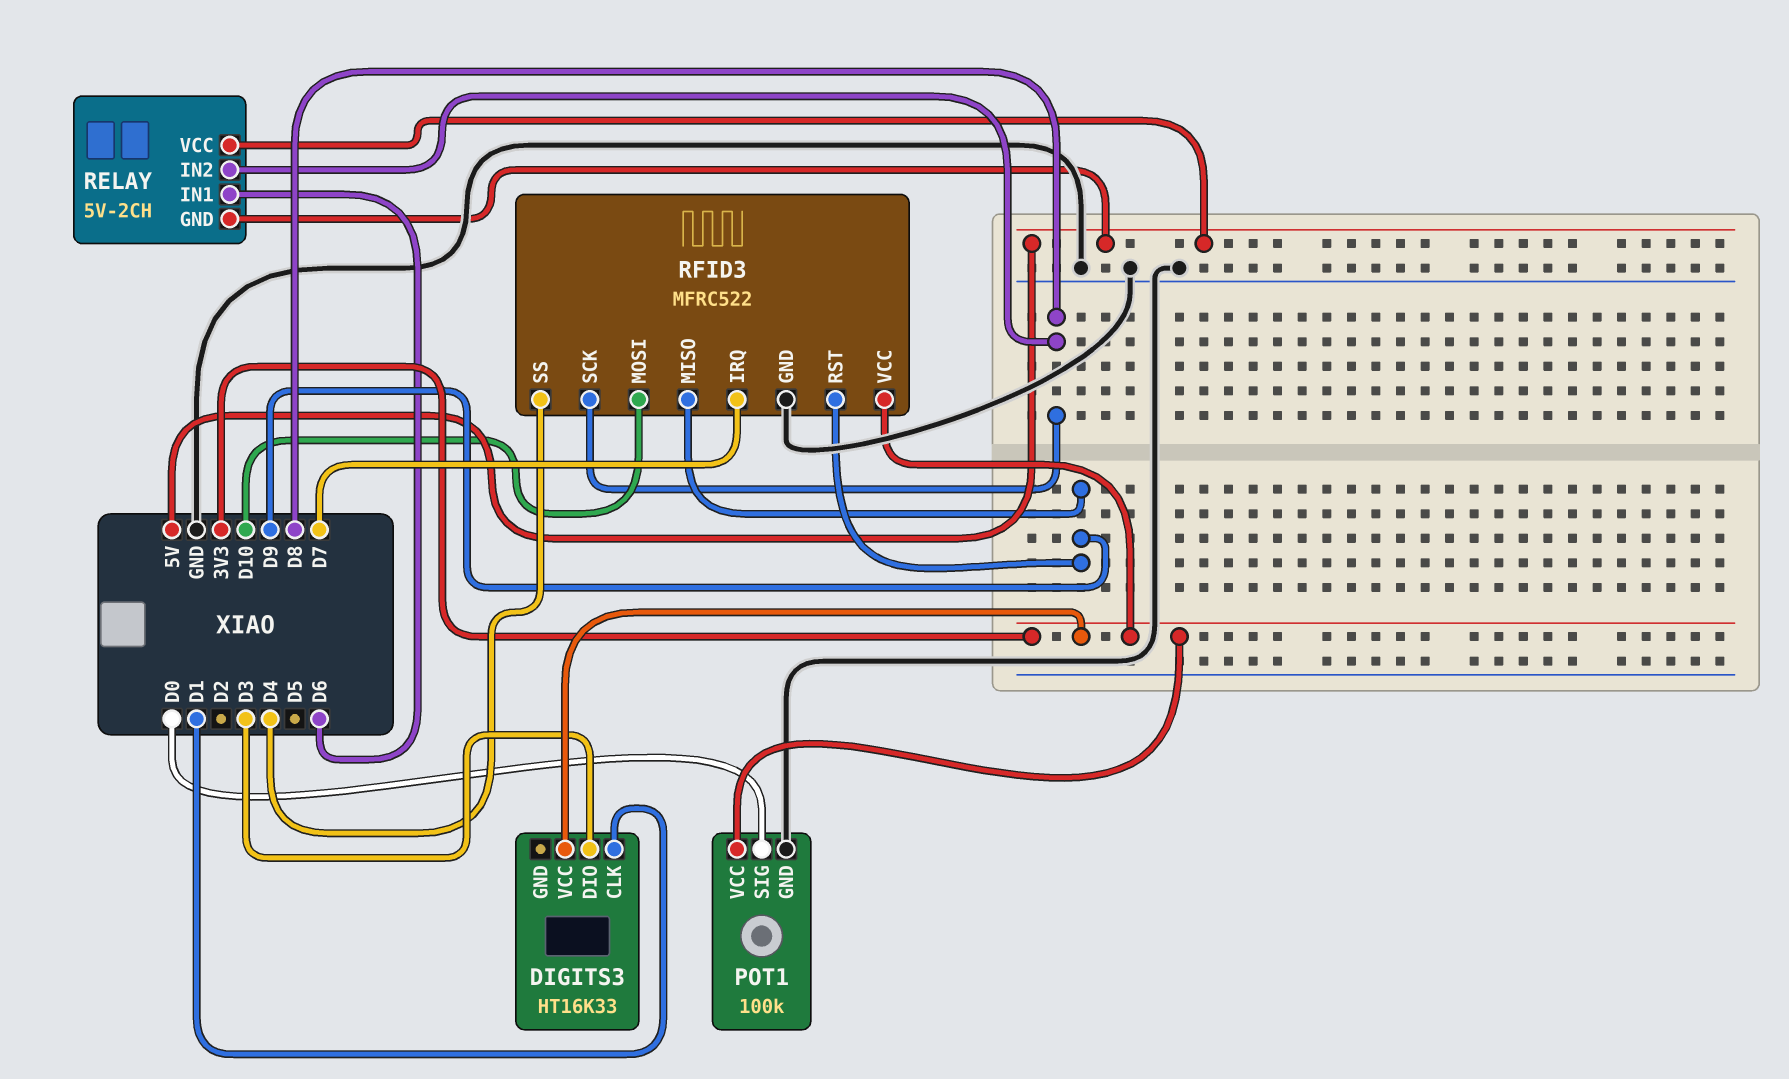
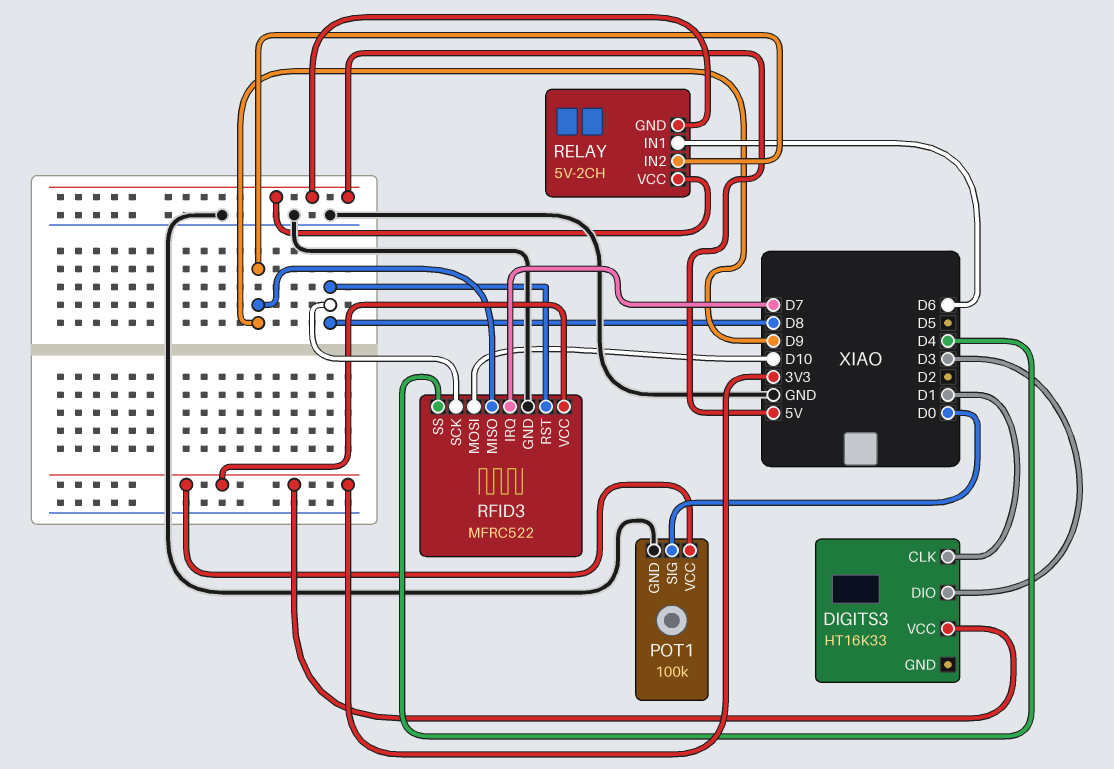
RELAY pin IN2: D8 -> D9
RFID3 pin RST: D9 -> D8

